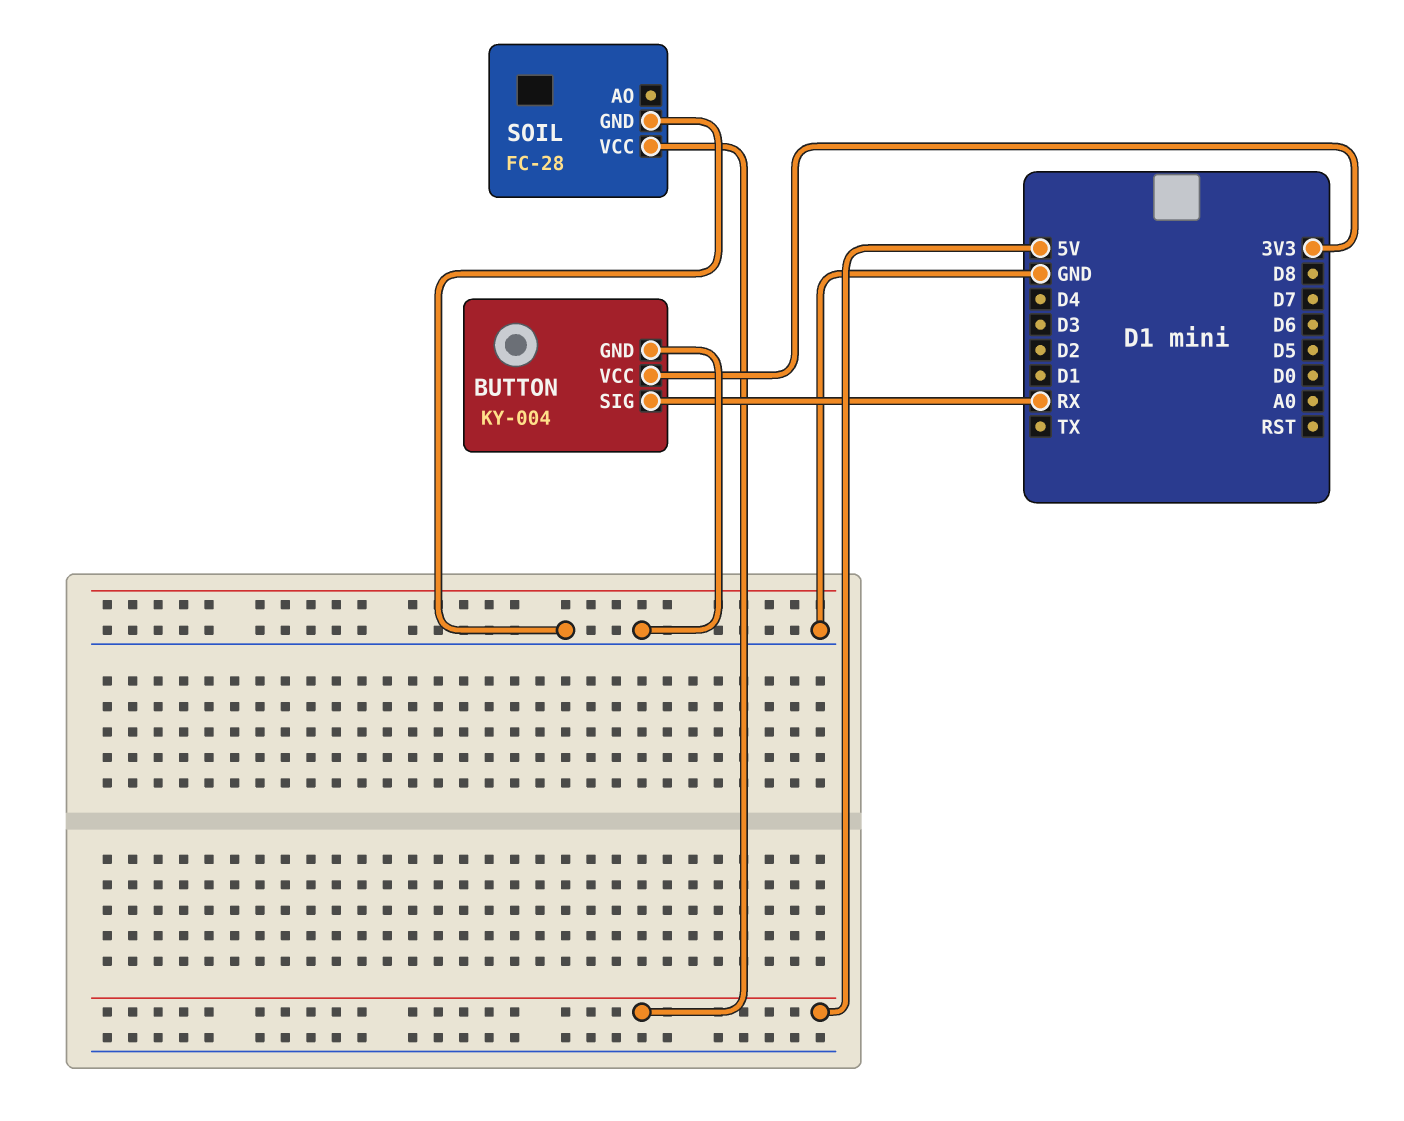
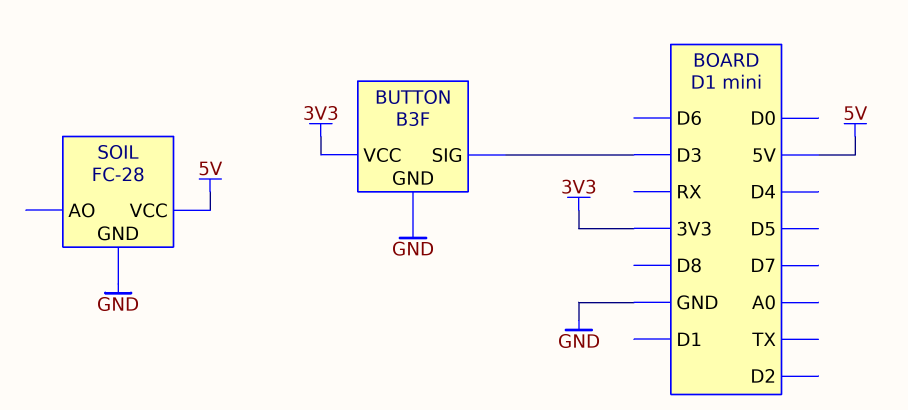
BUTTON: KY-004 -> B3F
BUTTON pin SIG: RX -> D3

